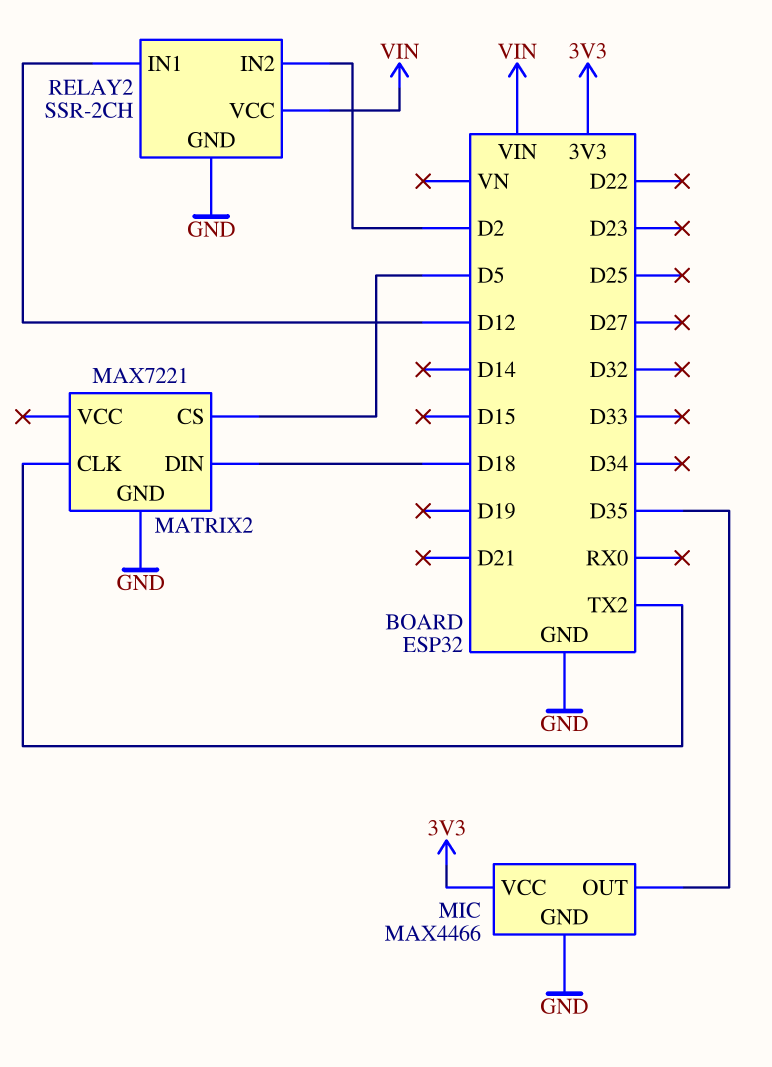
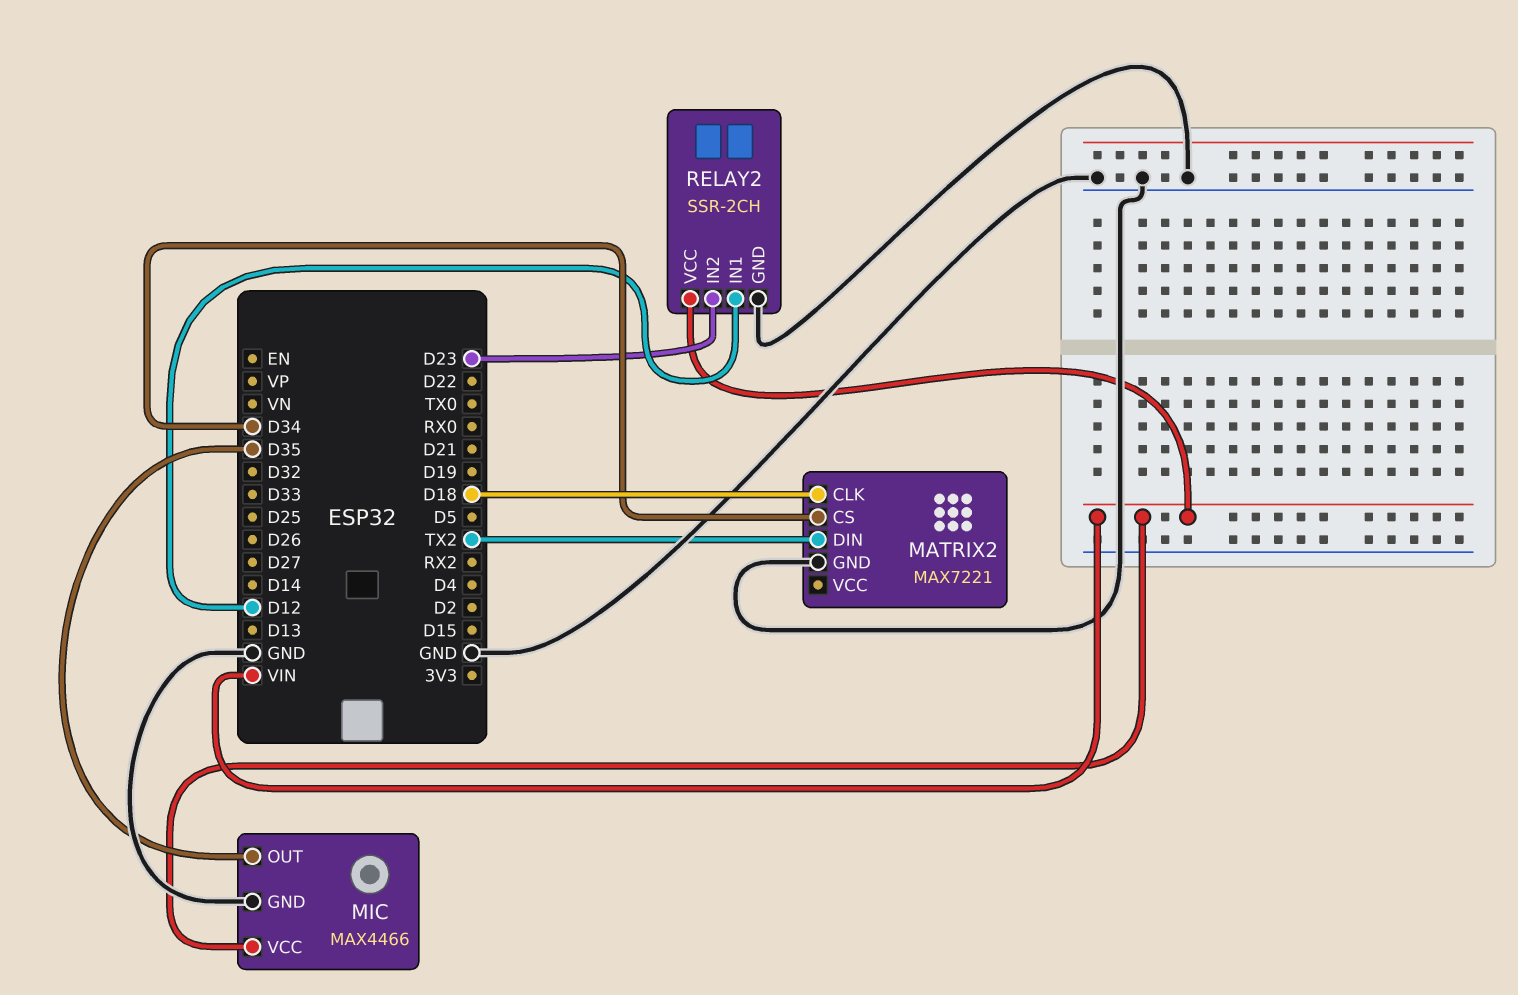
MATRIX2 pin CLK: TX2 -> D18
MATRIX2 pin CS: D5 -> D34
MATRIX2 pin DIN: D18 -> TX2
MIC pin VCC: 3V3 -> VIN
RELAY2 pin IN2: D2 -> D23

